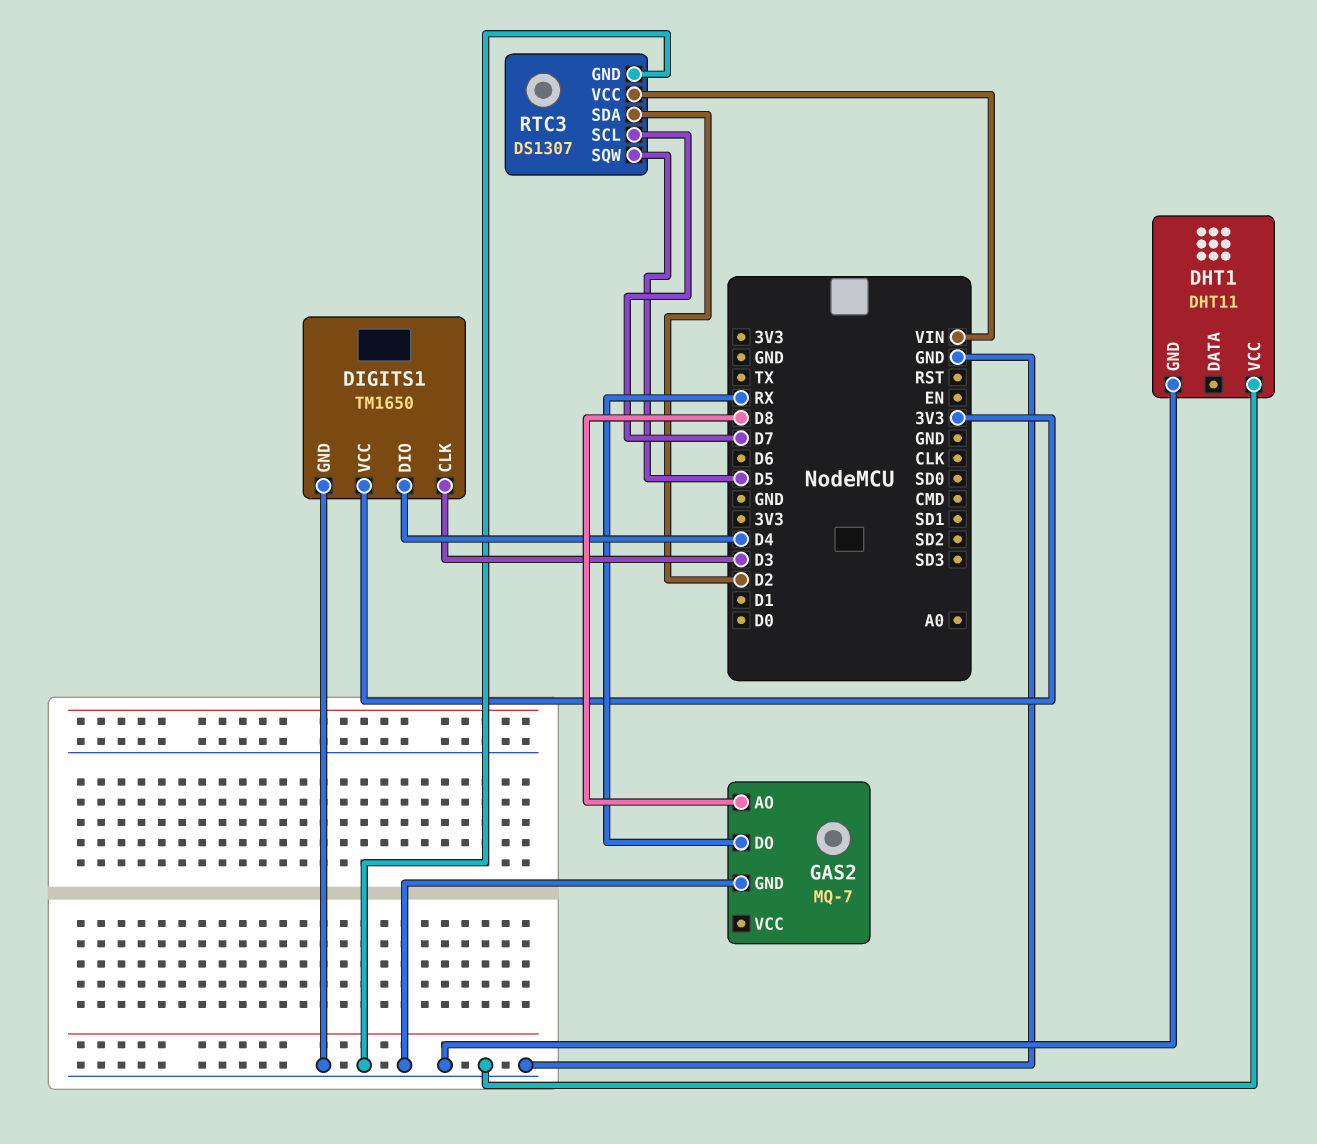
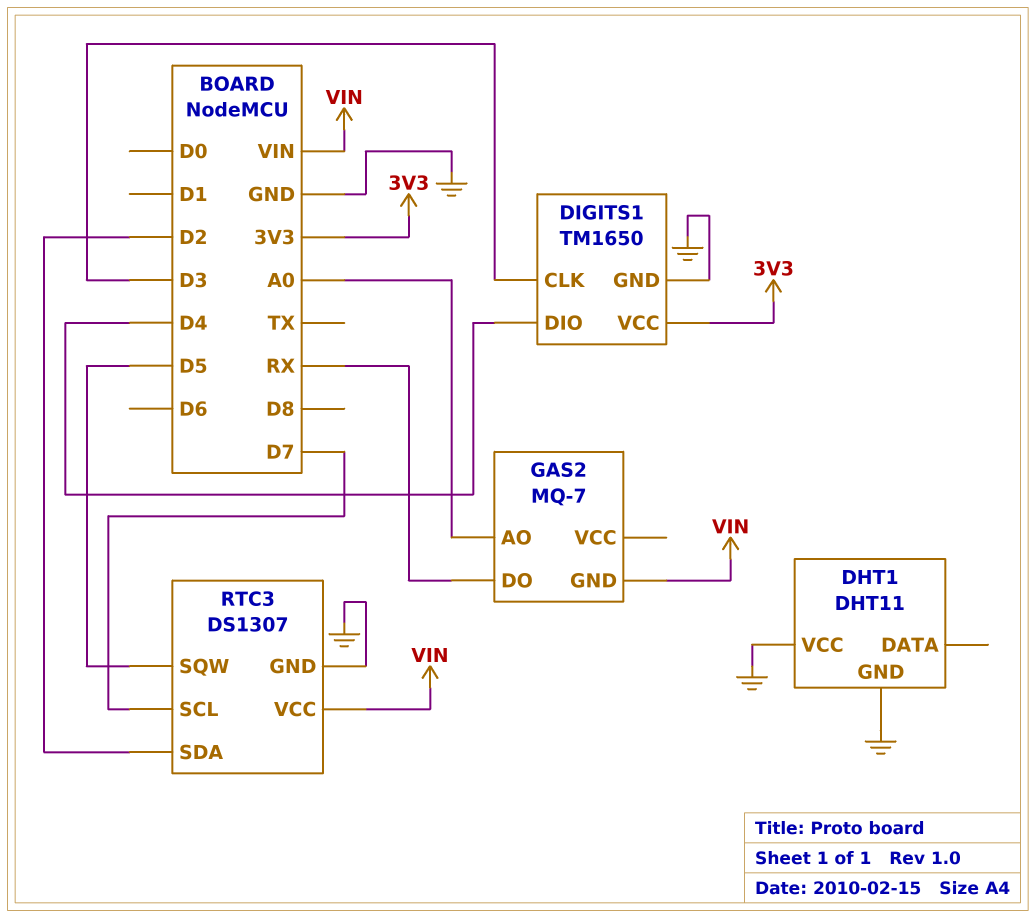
GAS2 pin AO: D8 -> A0
GAS2 pin GND: GND -> VIN

